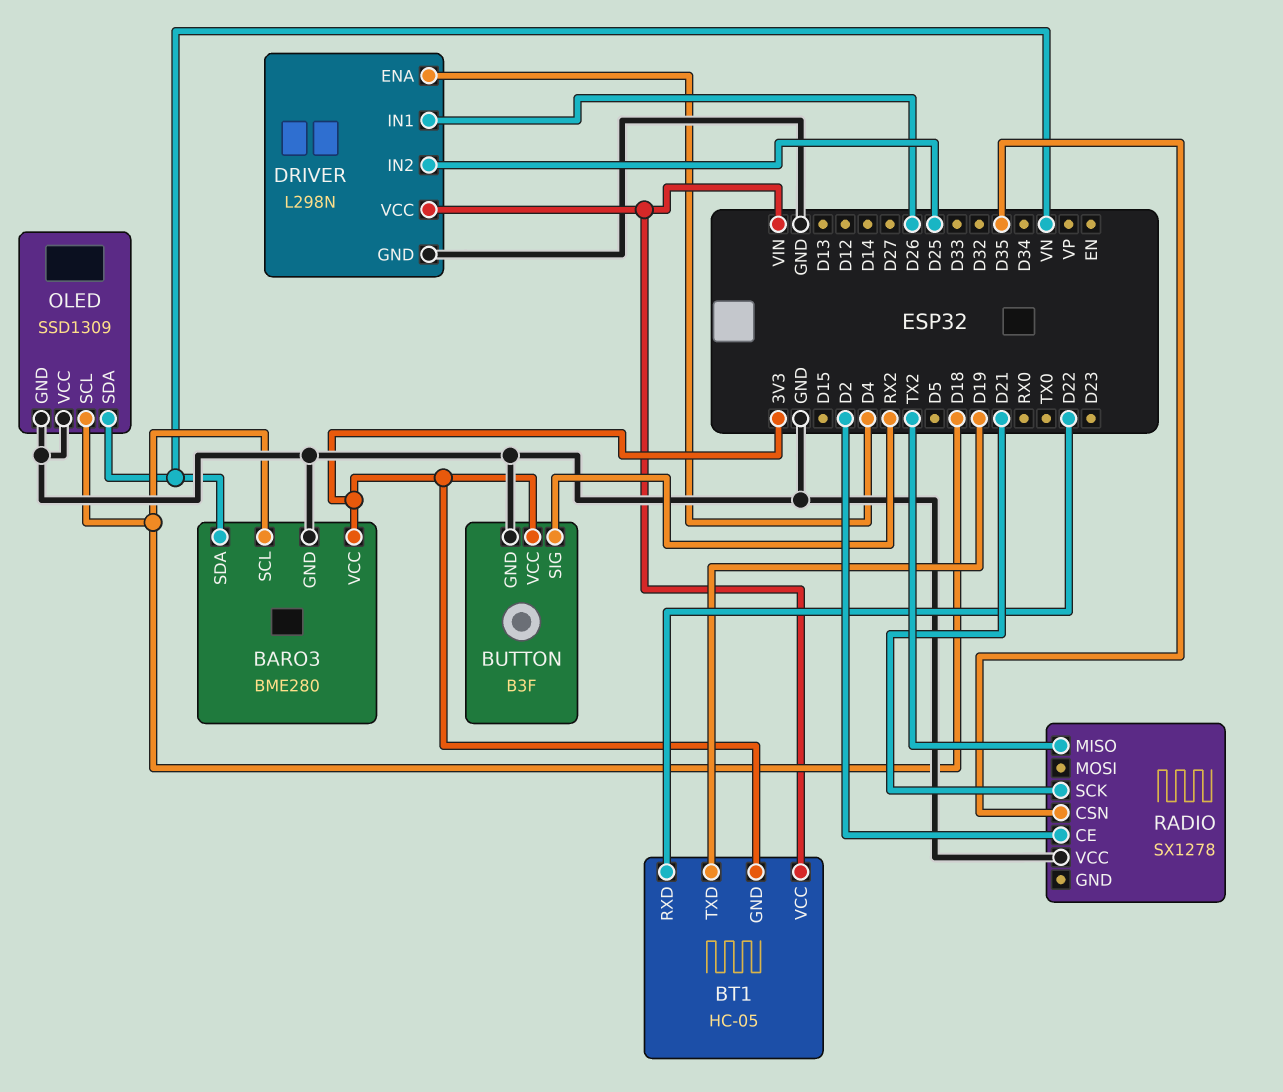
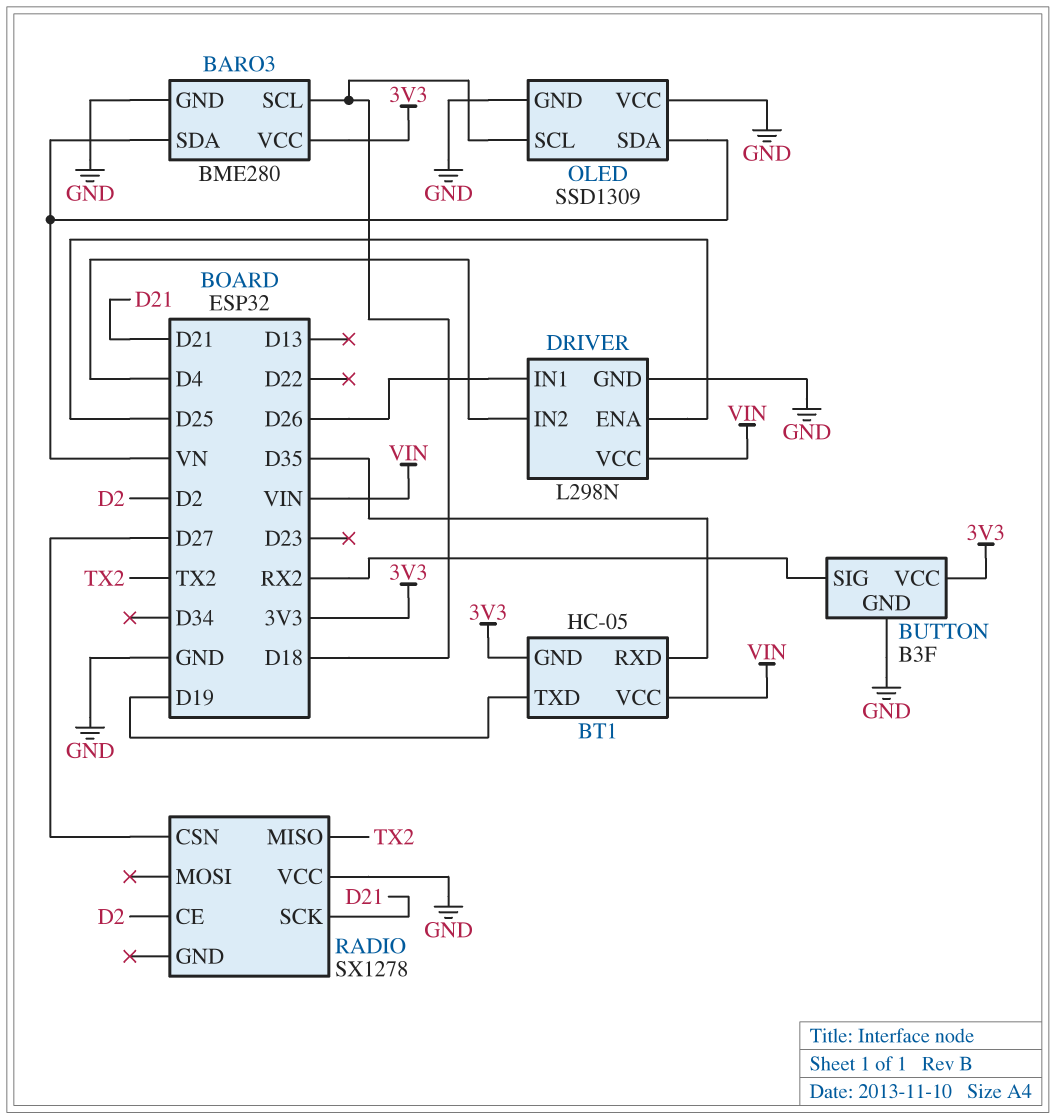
BT1 pin RXD: D22 -> D35
DRIVER pin ENA: D4 -> D25
DRIVER pin IN2: D25 -> D4
RADIO pin CSN: D35 -> D27

